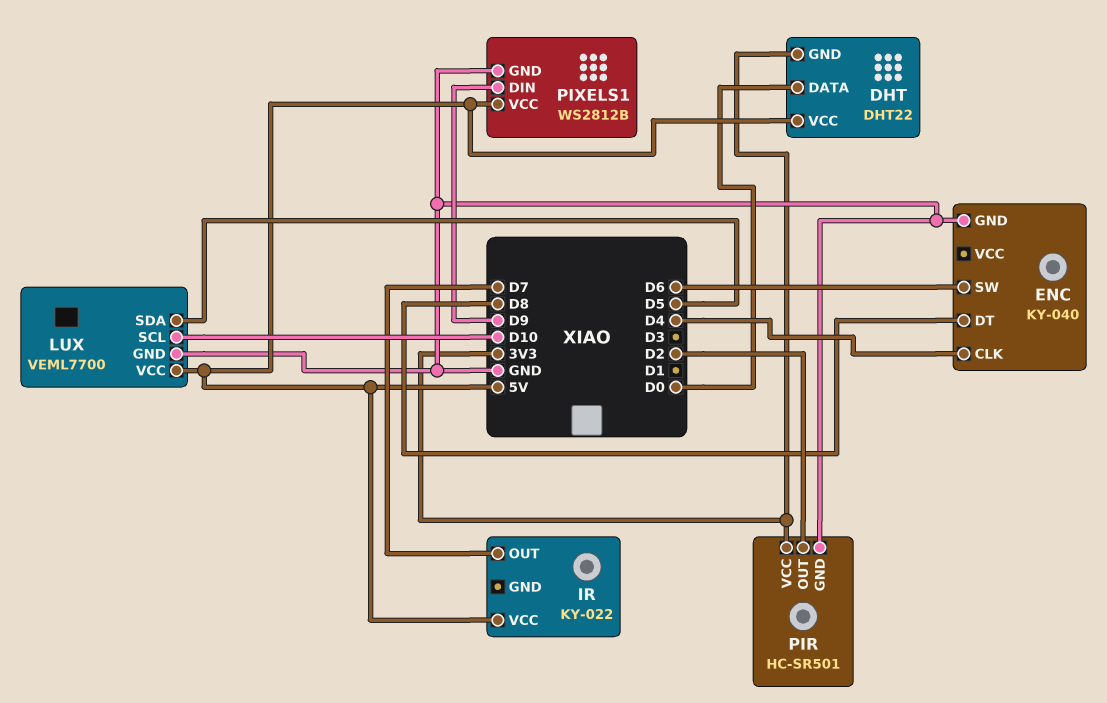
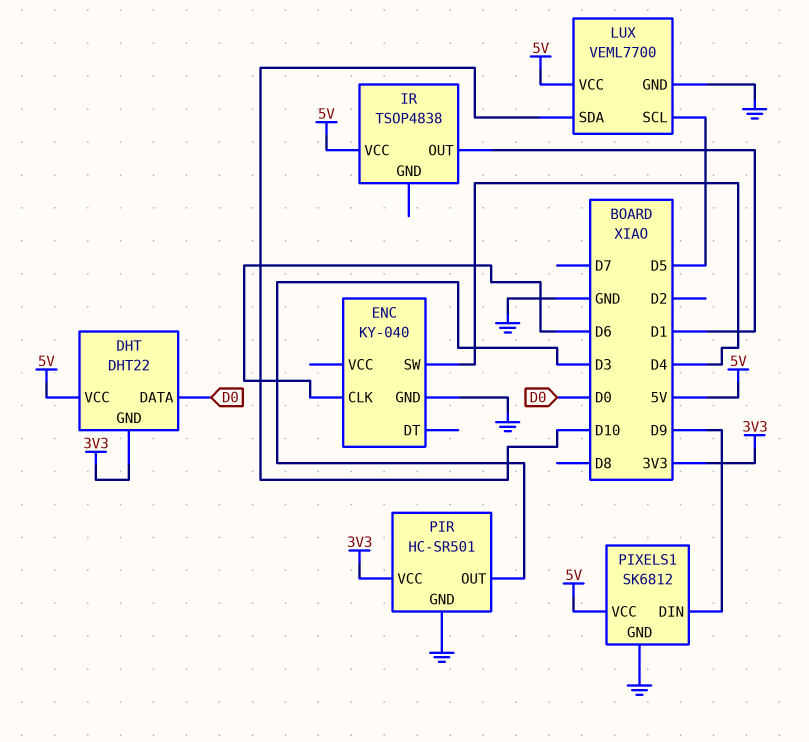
ENC pin CLK: D4 -> D6
ENC pin DT: D8 -> none
ENC pin SW: D6 -> D4
IR: KY-022 -> TSOP4838
IR pin OUT: D7 -> D1
LUX pin SCL: D10 -> D5
LUX pin SDA: D5 -> D10
PIR pin OUT: D2 -> D3
PIXELS1: WS2812B -> SK6812

